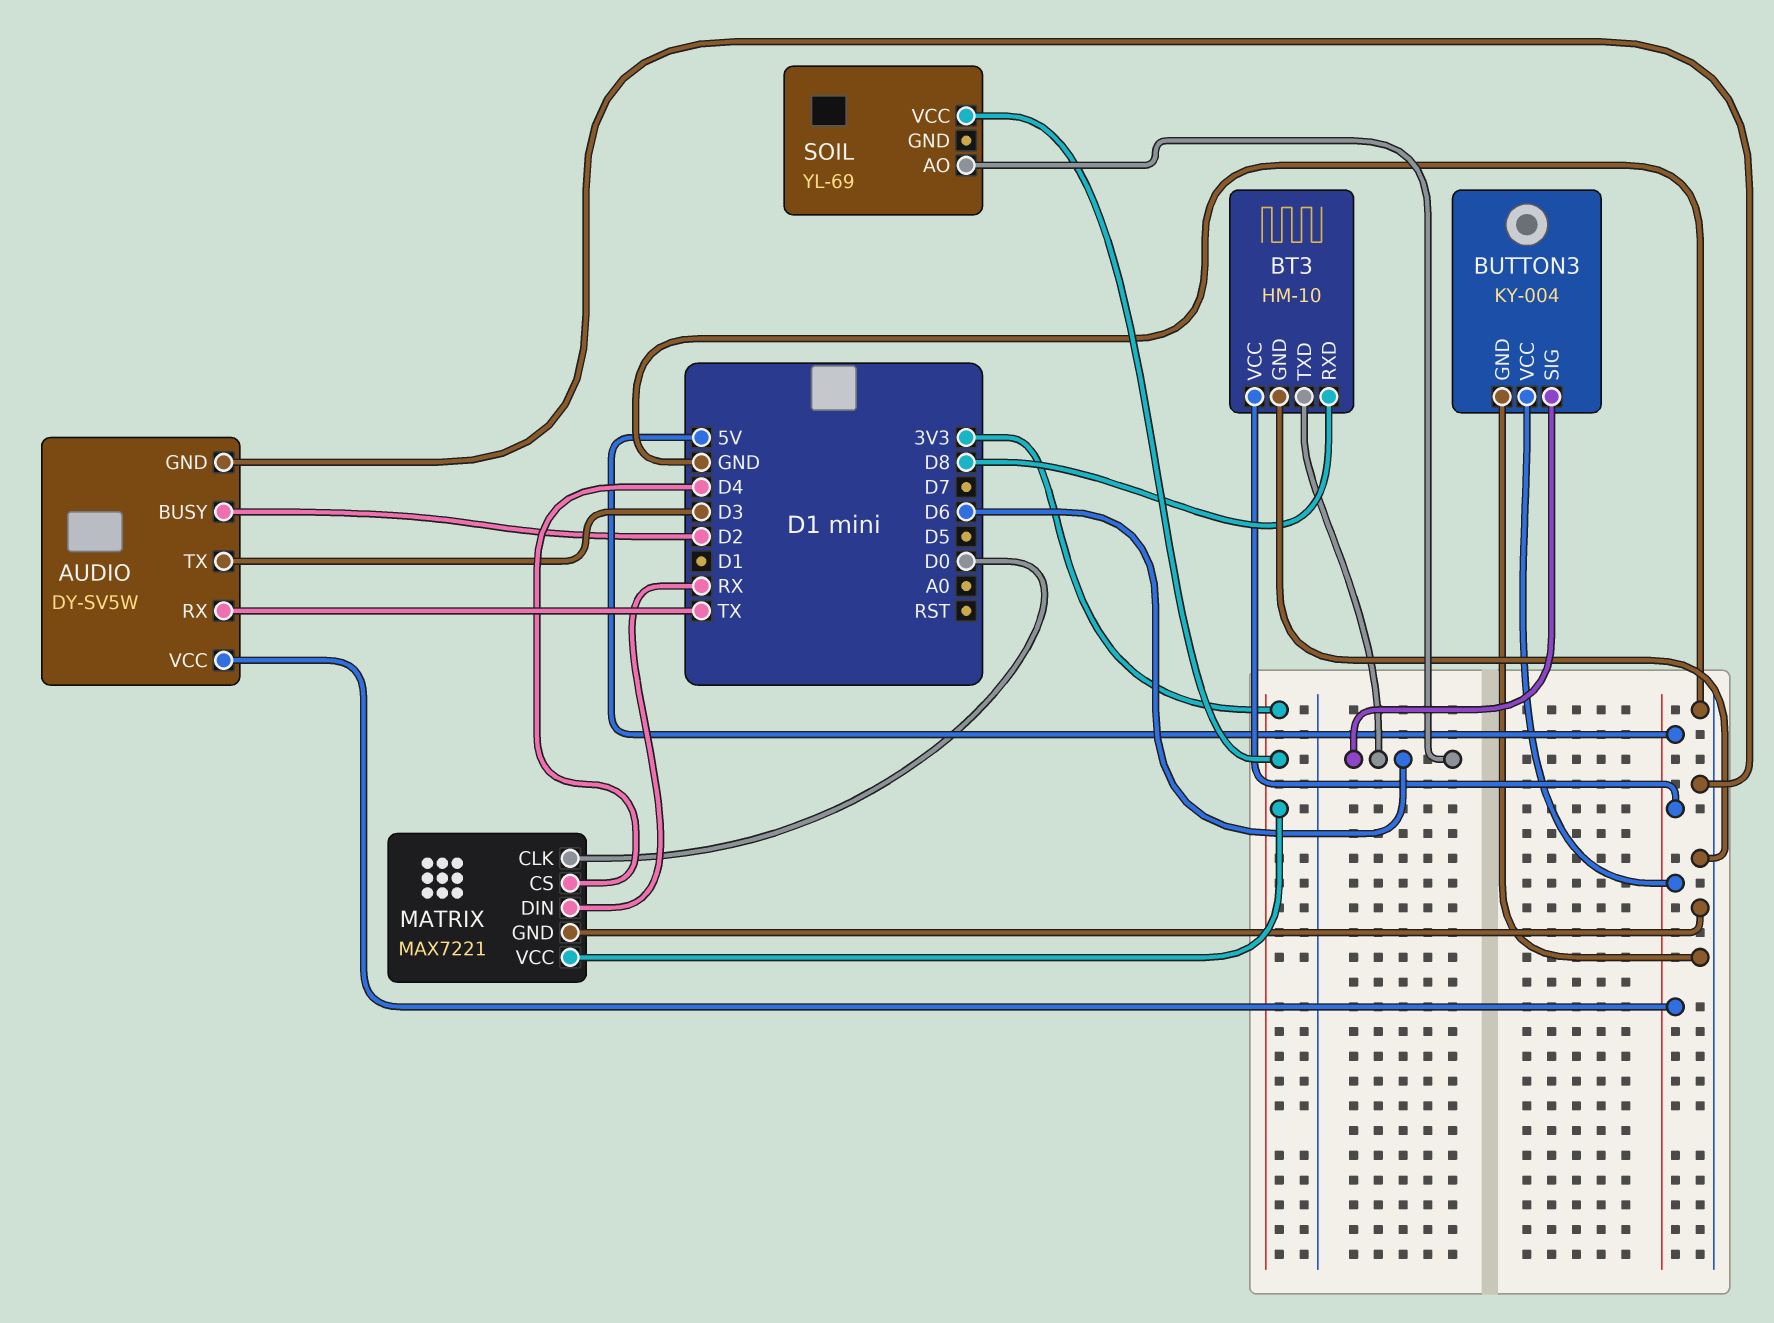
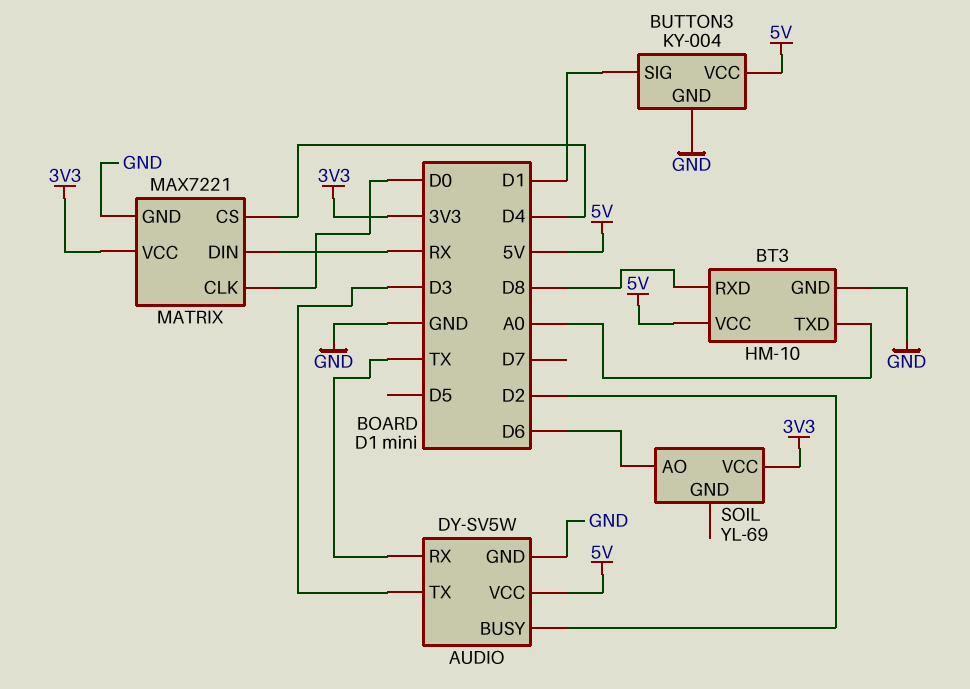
BT3 pin TXD: D6 -> A0
BUTTON3 pin SIG: D6 -> D1

